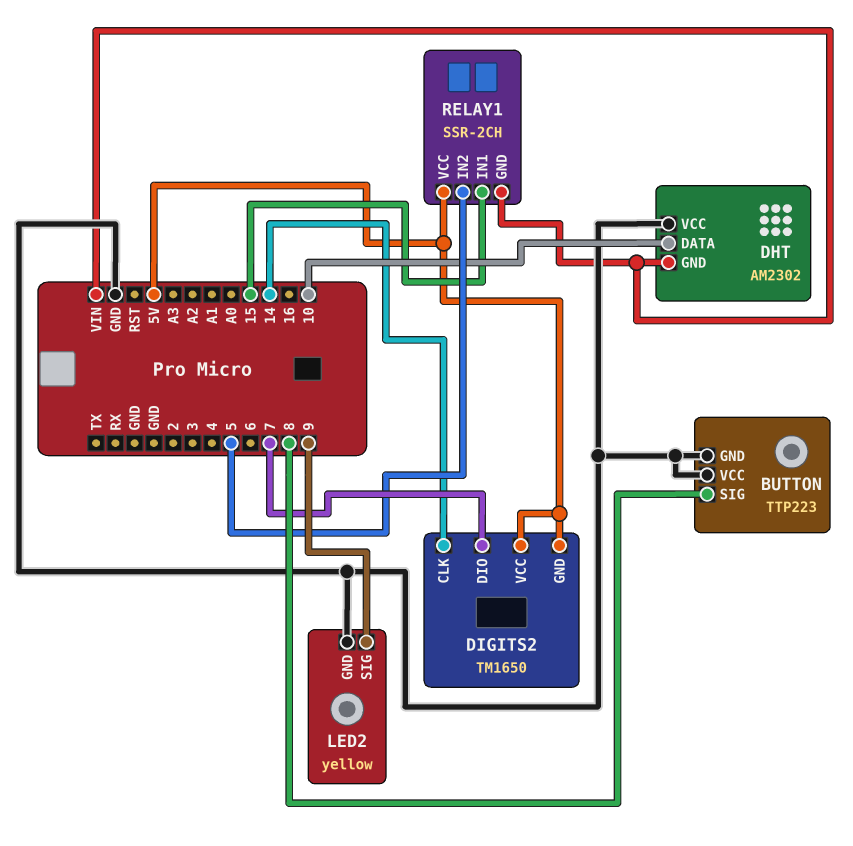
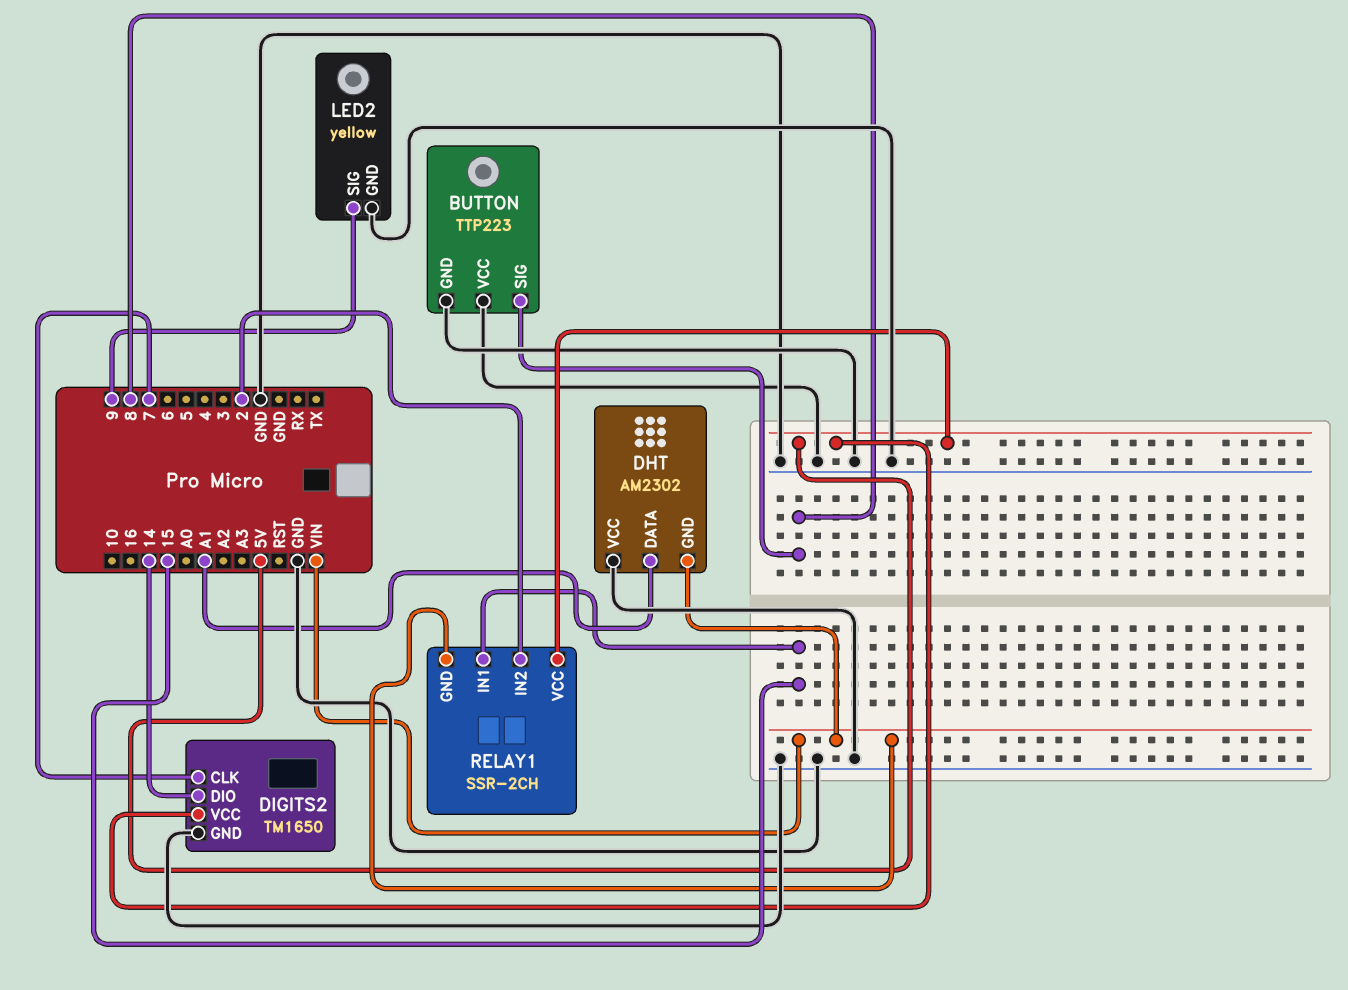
DHT pin DATA: 10 -> A1
DIGITS2 pin CLK: 14 -> 7
DIGITS2 pin DIO: 7 -> 14
DIGITS2 pin GND: 5V -> GND
RELAY1 pin IN2: 5 -> 2

